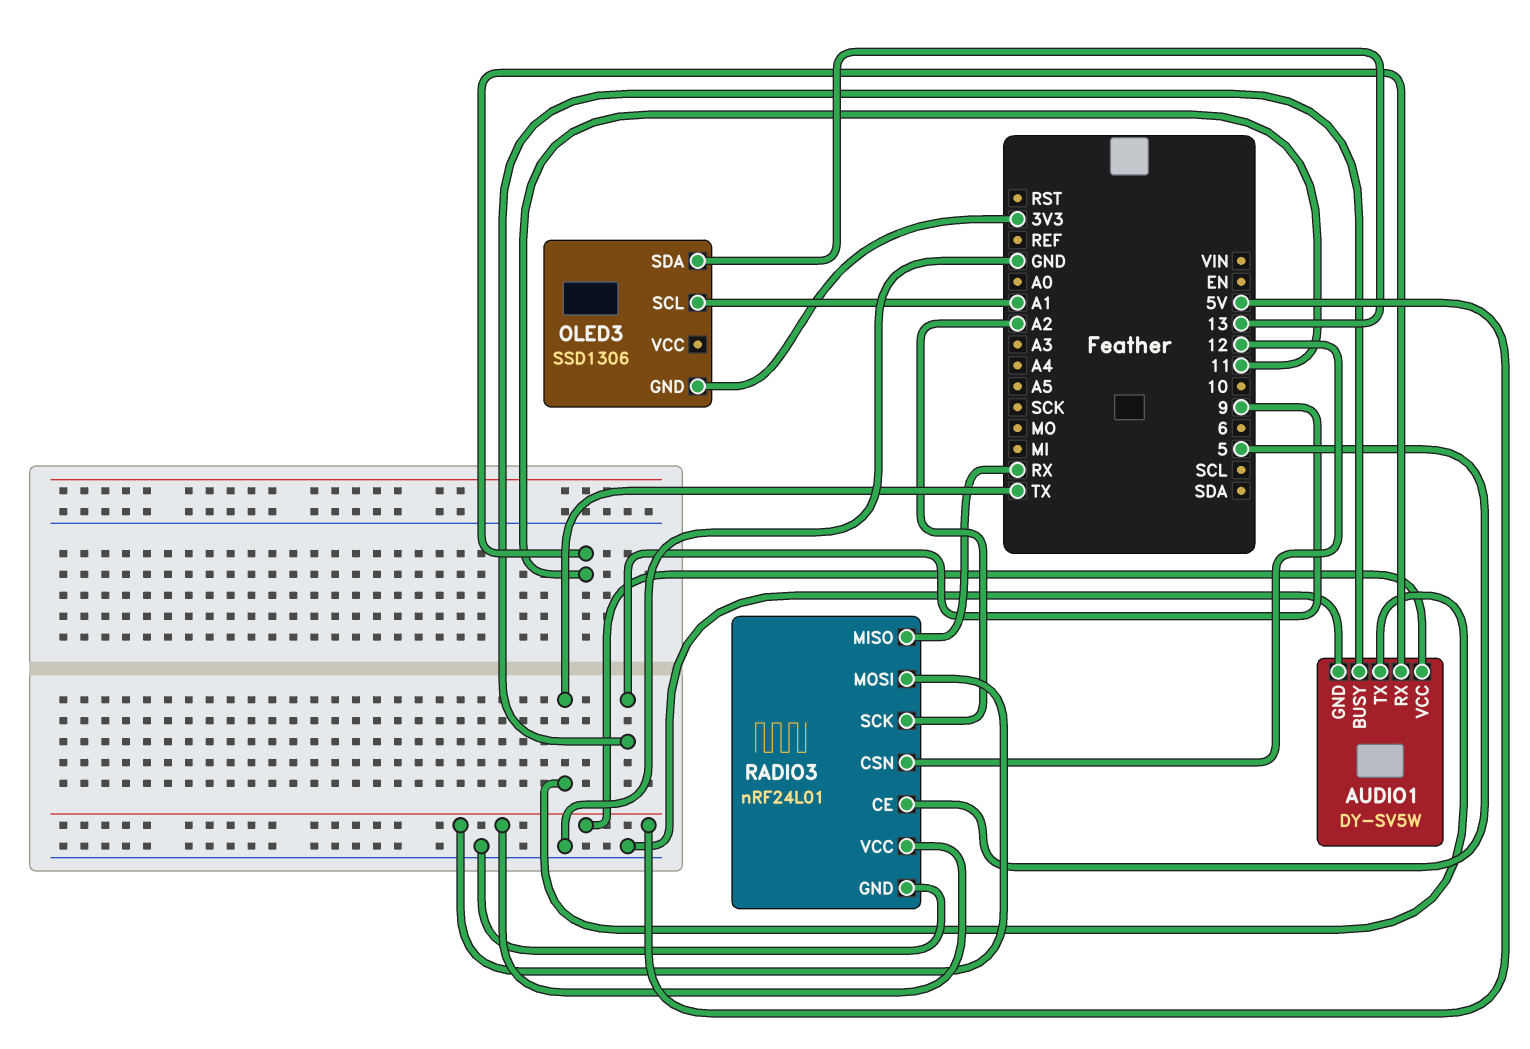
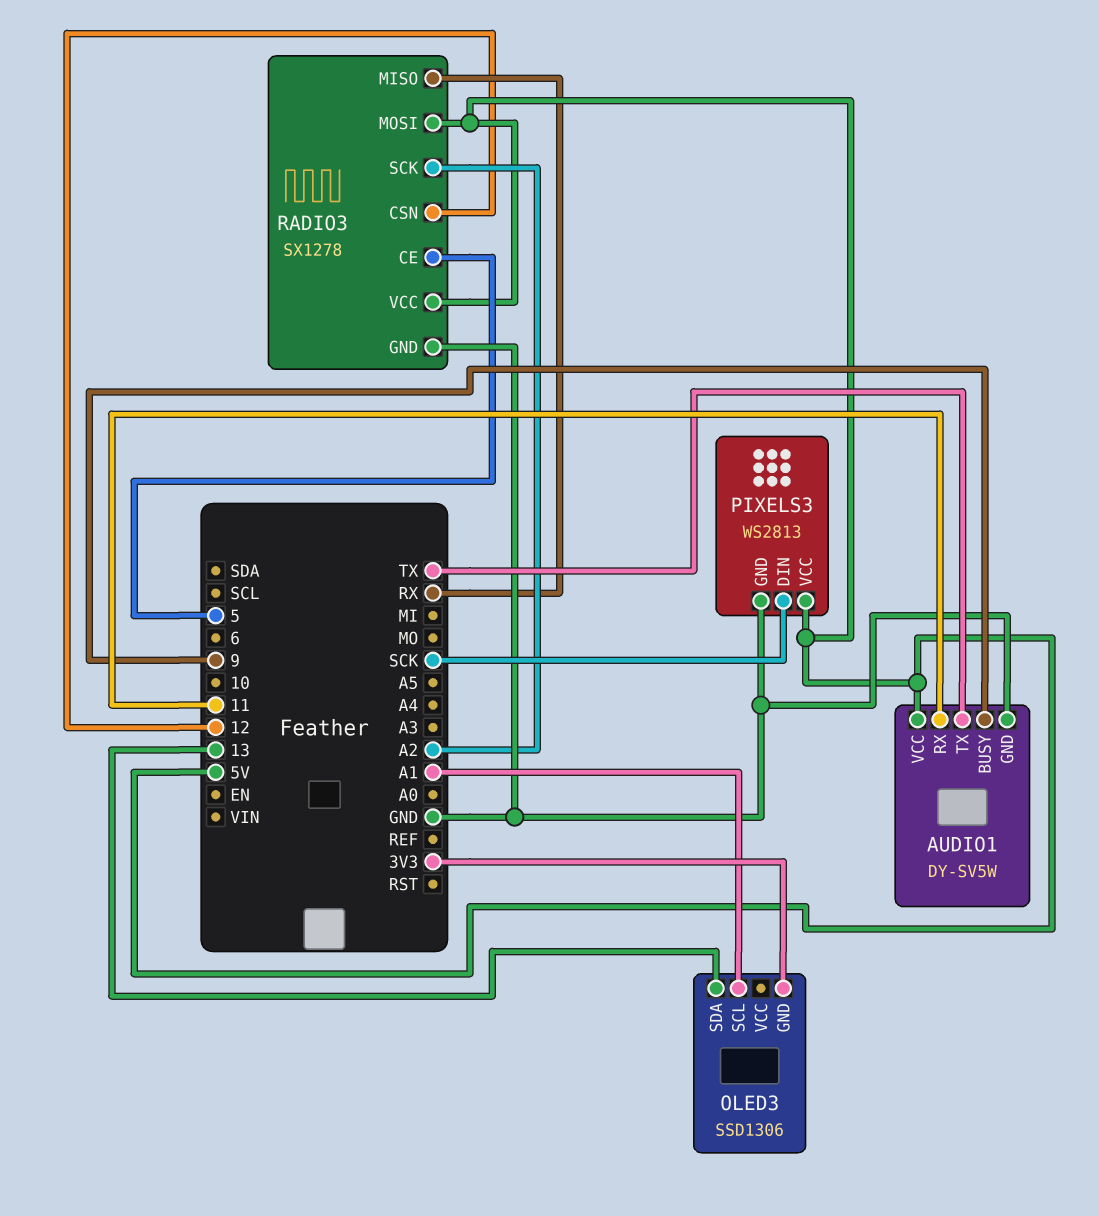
PIXELS3: none -> WS2813
PIXELS3 pin DIN: none -> SCK
PIXELS3 pin GND: none -> GND
PIXELS3 pin VCC: none -> 5V
RADIO3: nRF24L01 -> SX1278

